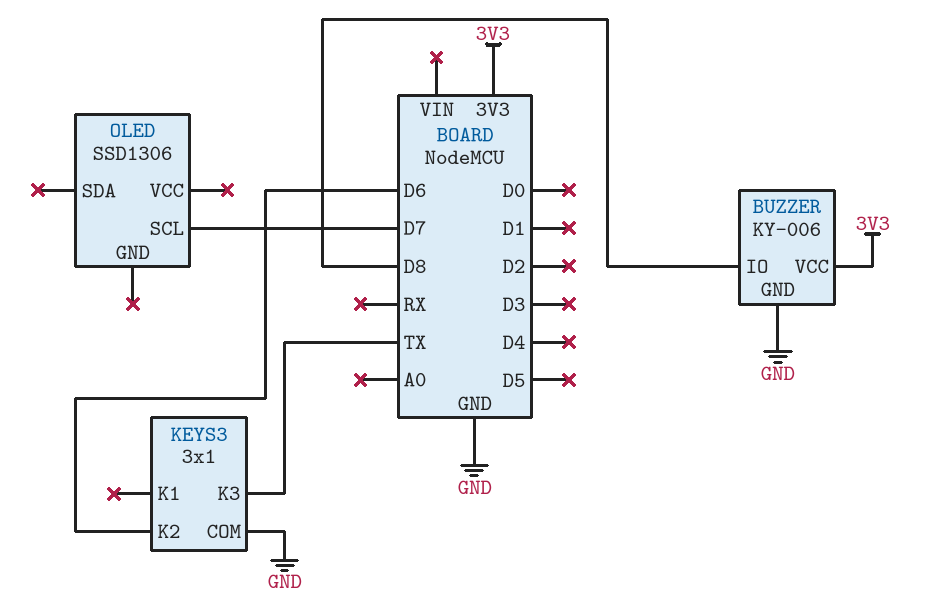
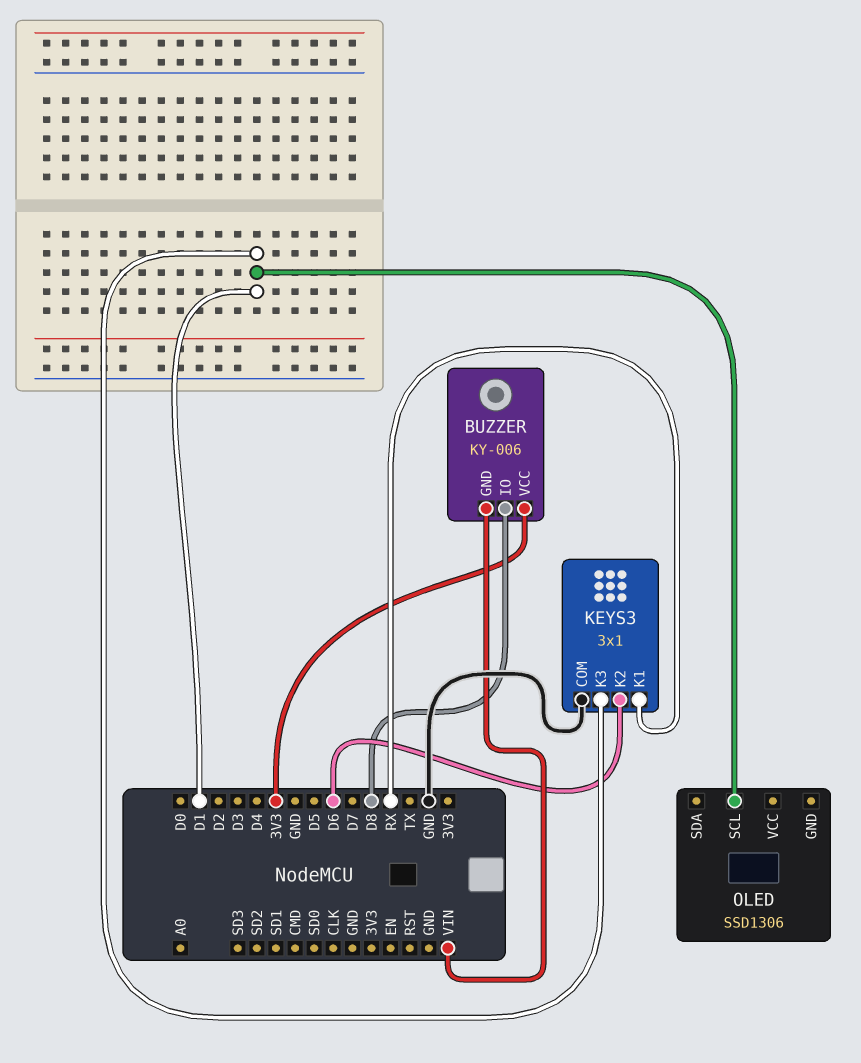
BUZZER pin GND: GND -> VIN
KEYS3 pin K1: none -> RX
KEYS3 pin K3: TX -> D1
OLED pin SCL: D7 -> D1

